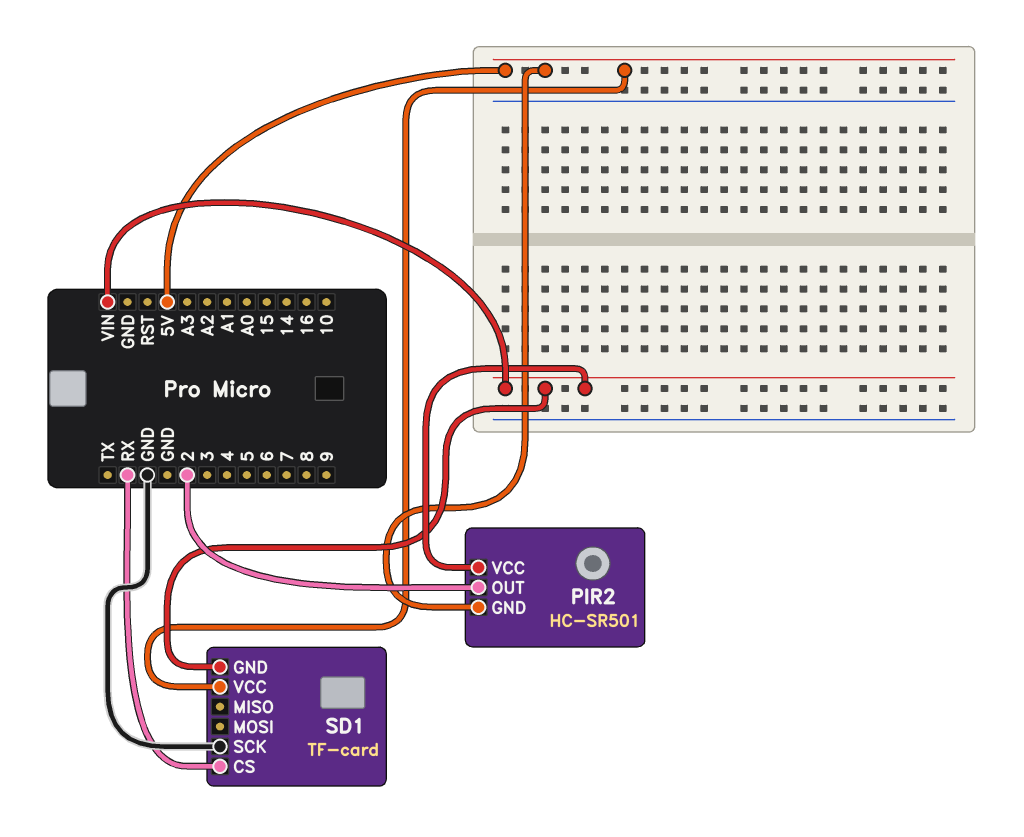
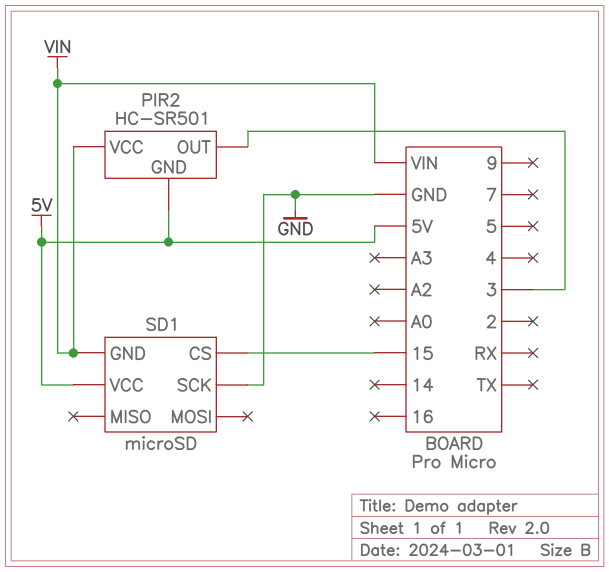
PIR2 pin OUT: 2 -> 3
SD1: TF-card -> microSD
SD1 pin CS: RX -> 15

